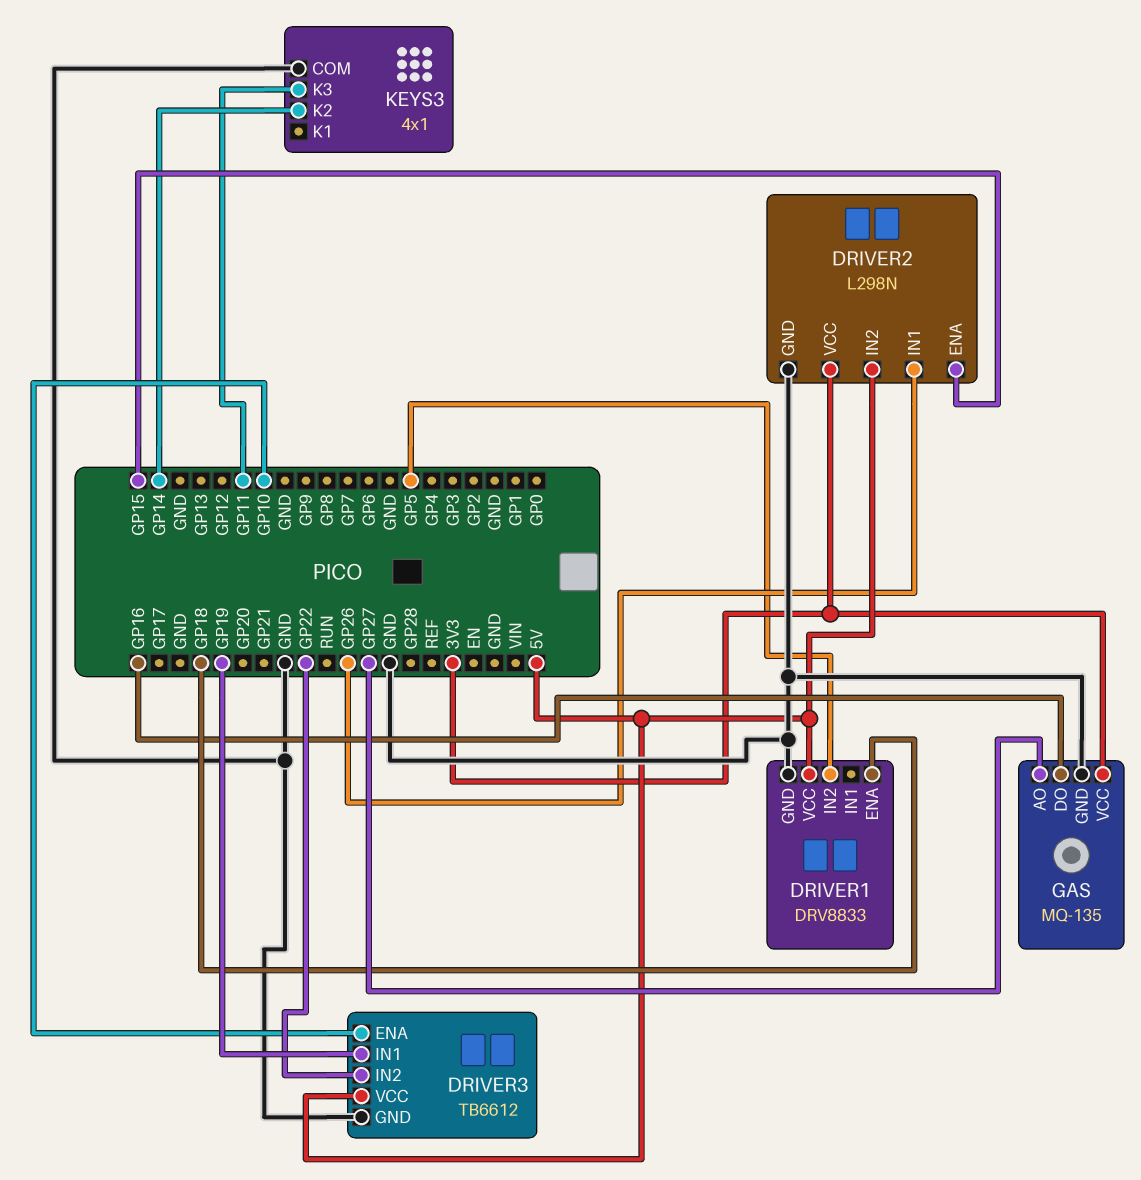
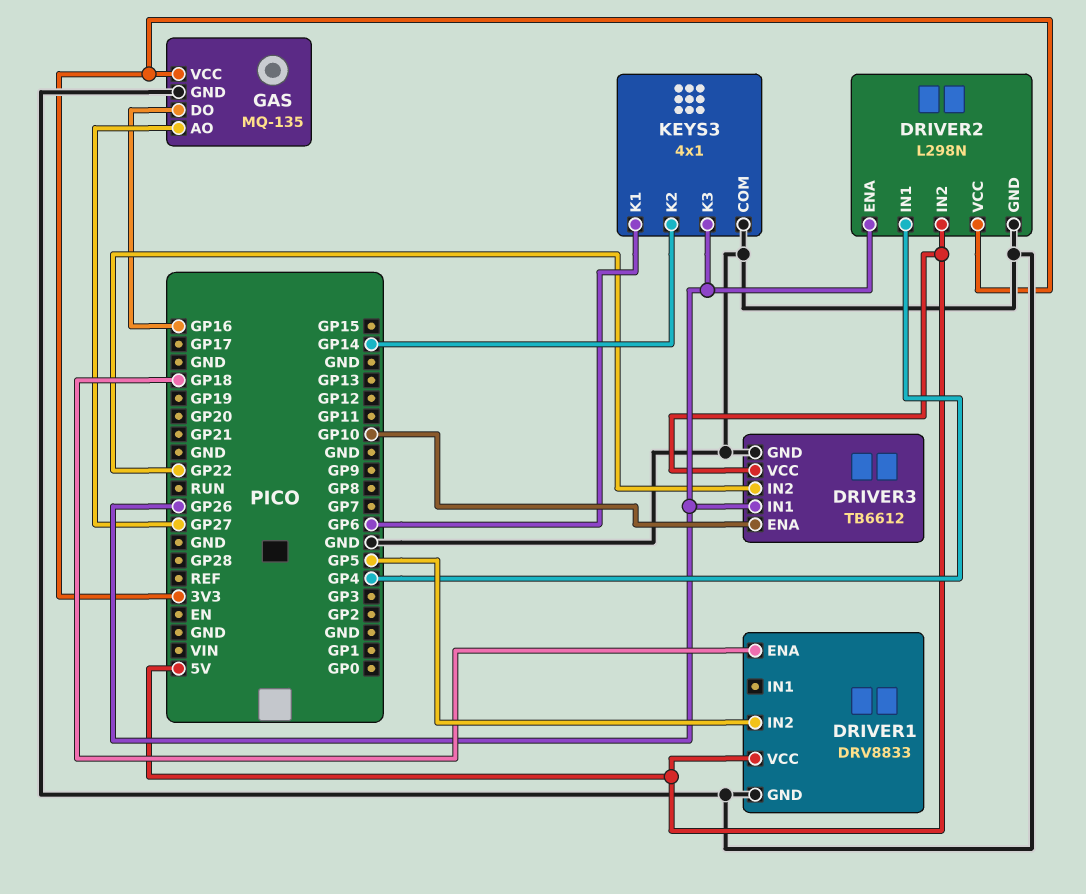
DRIVER2 pin ENA: GP15 -> GP26
DRIVER2 pin IN1: GP26 -> GP4
DRIVER3 pin IN1: GP19 -> GP26
KEYS3 pin K1: none -> GP6
KEYS3 pin K3: GP11 -> GP26

